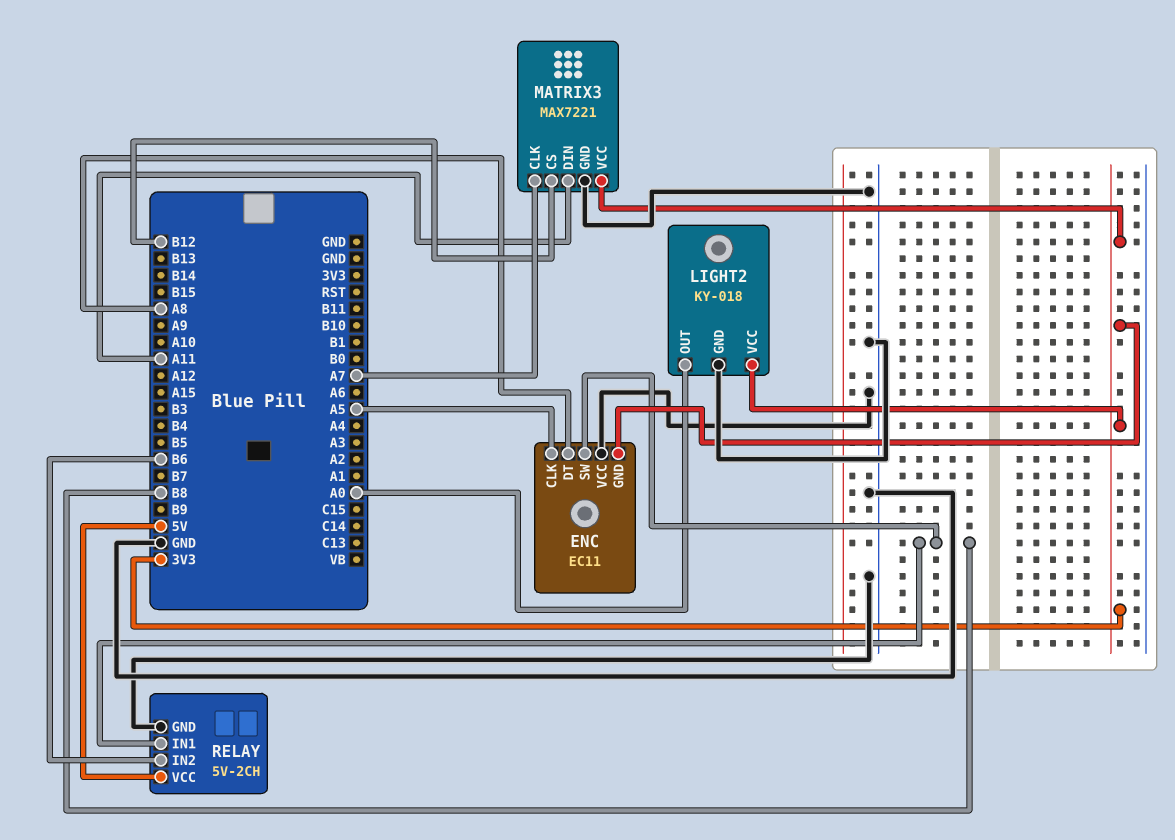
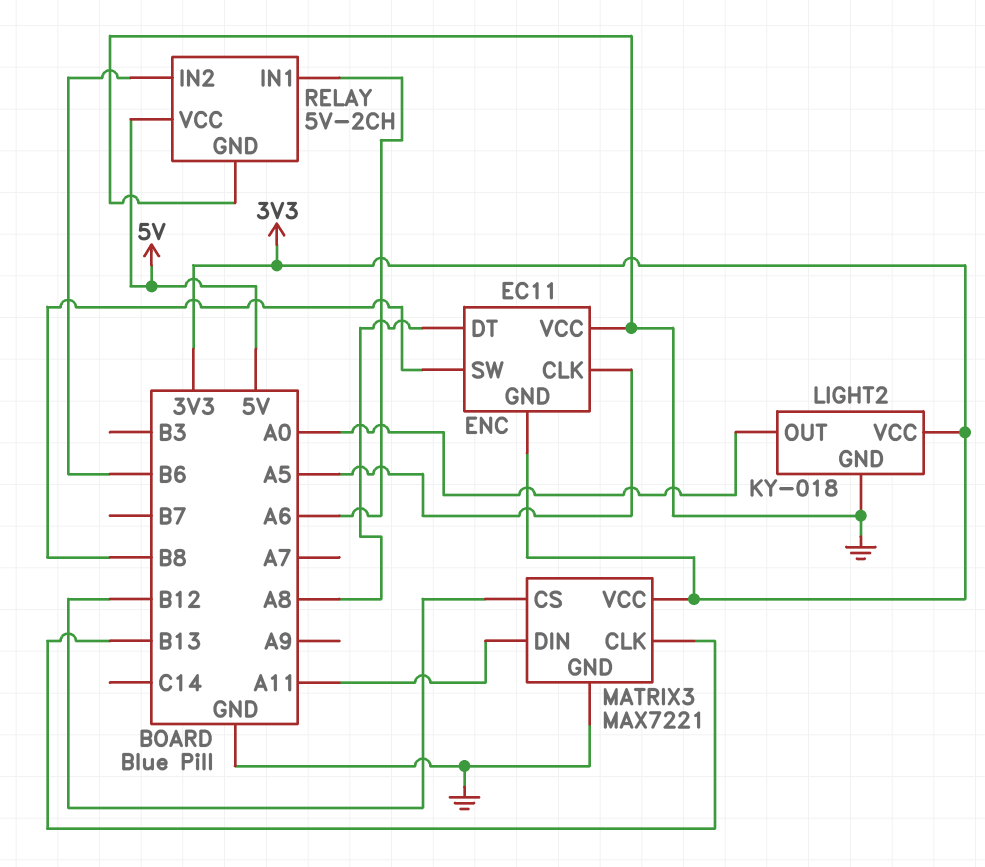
MATRIX3 pin CLK: A7 -> B13
RELAY pin IN1: B8 -> A6

